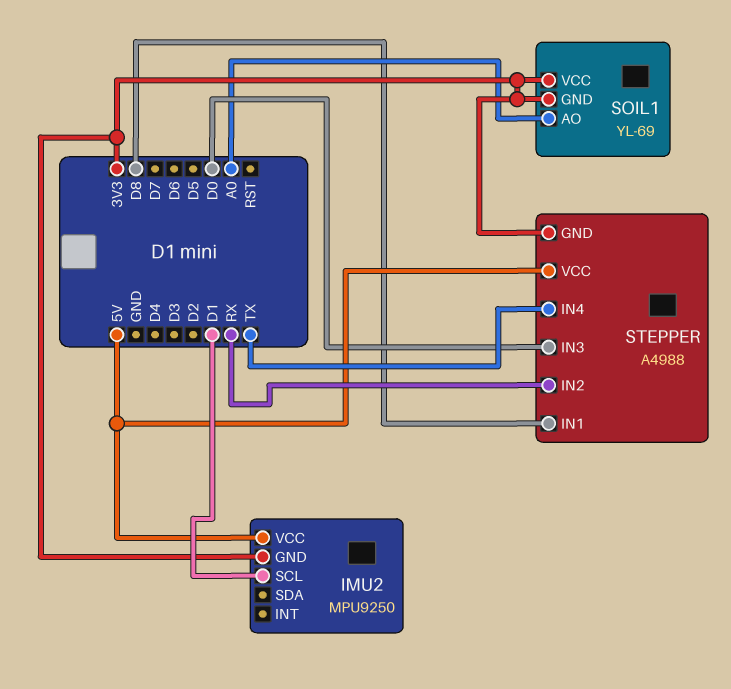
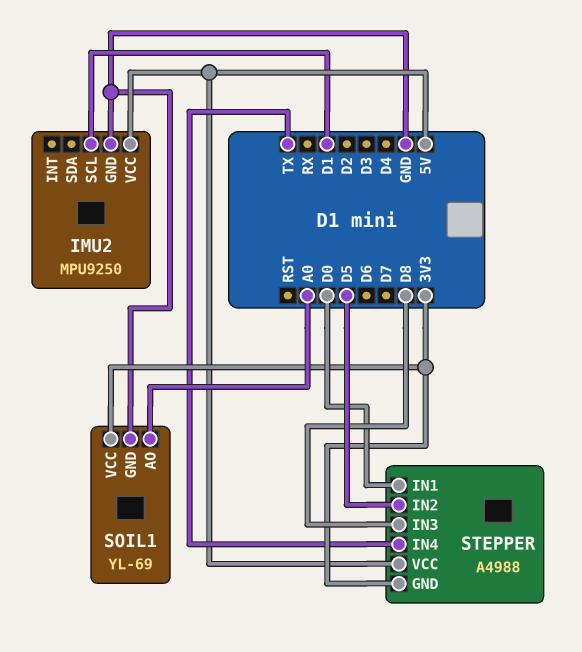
IMU2 pin GND: 3V3 -> GND
SOIL1 pin GND: 3V3 -> GND
STEPPER pin IN1: D8 -> D0
STEPPER pin IN2: RX -> D5
STEPPER pin IN3: D0 -> D8

